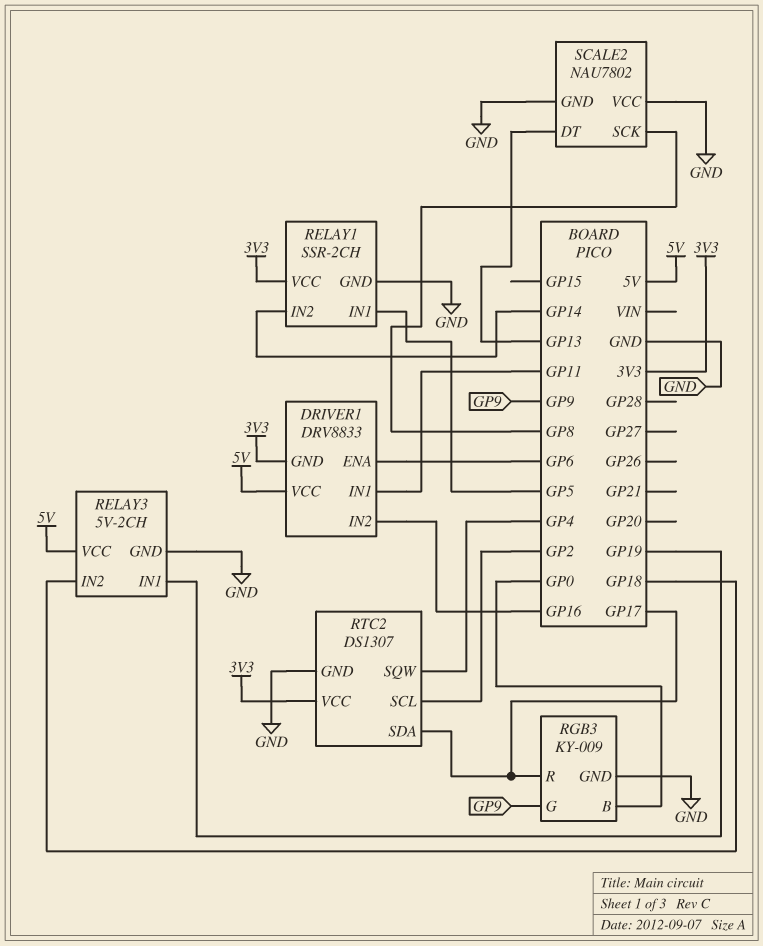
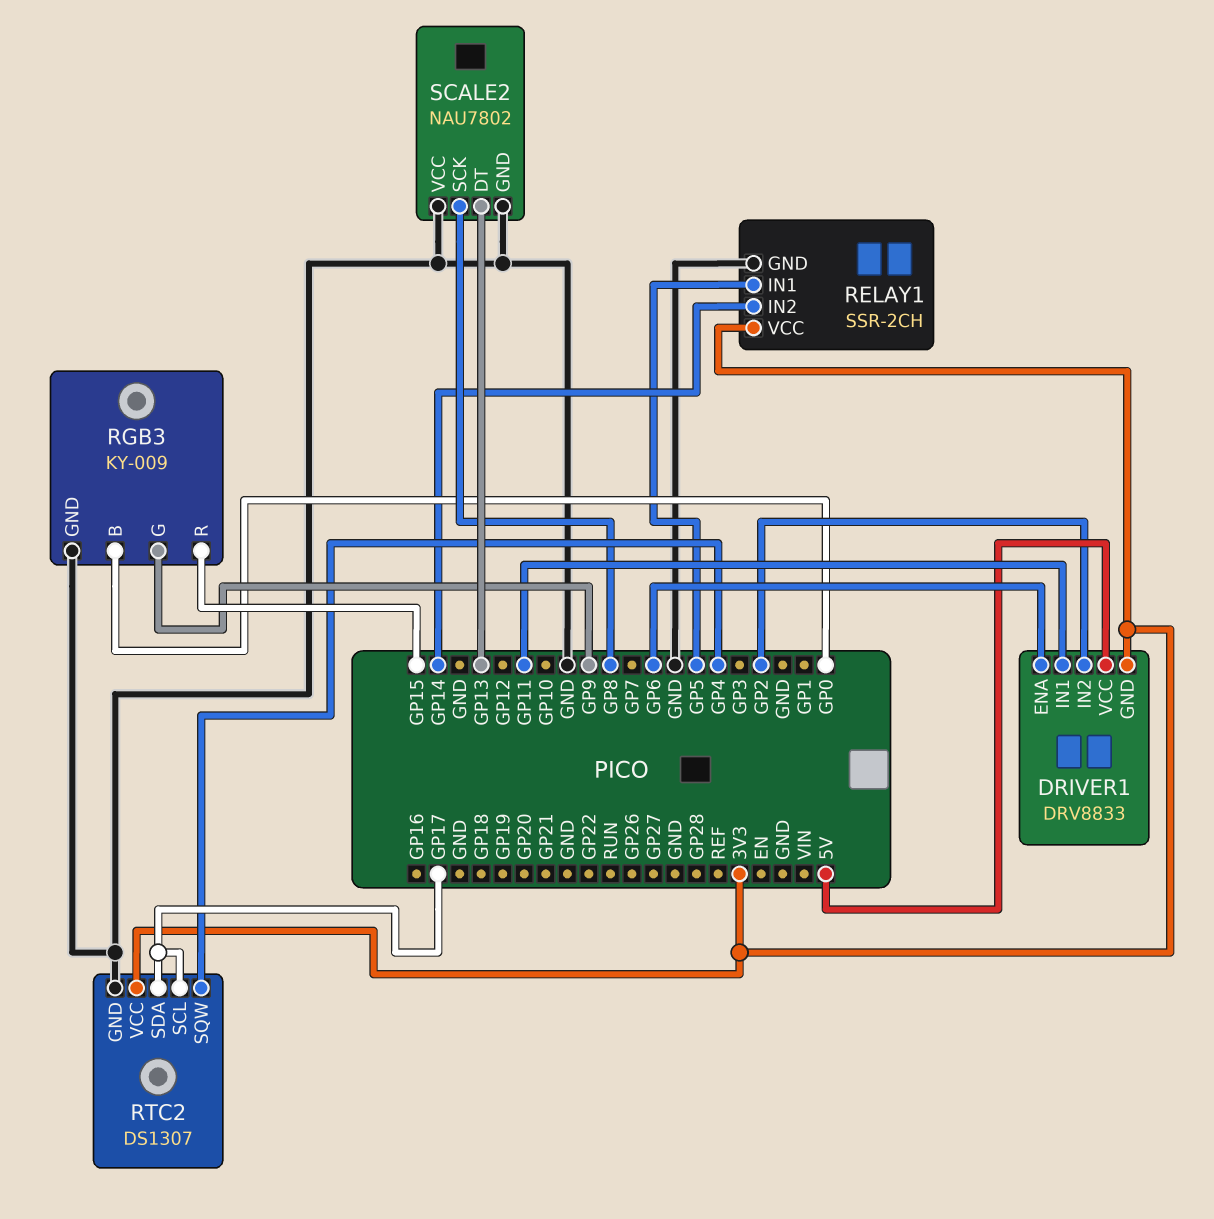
DRIVER1 pin IN2: GP16 -> GP2
RELAY3: 5V-2CH -> none
RELAY3 pin GND: GND -> none
RELAY3 pin IN1: GP19 -> none
RELAY3 pin IN2: GP18 -> none
RELAY3 pin VCC: 5V -> none
RGB3 pin R: GP17 -> GP15
RTC2 pin SCL: GP2 -> GP17

